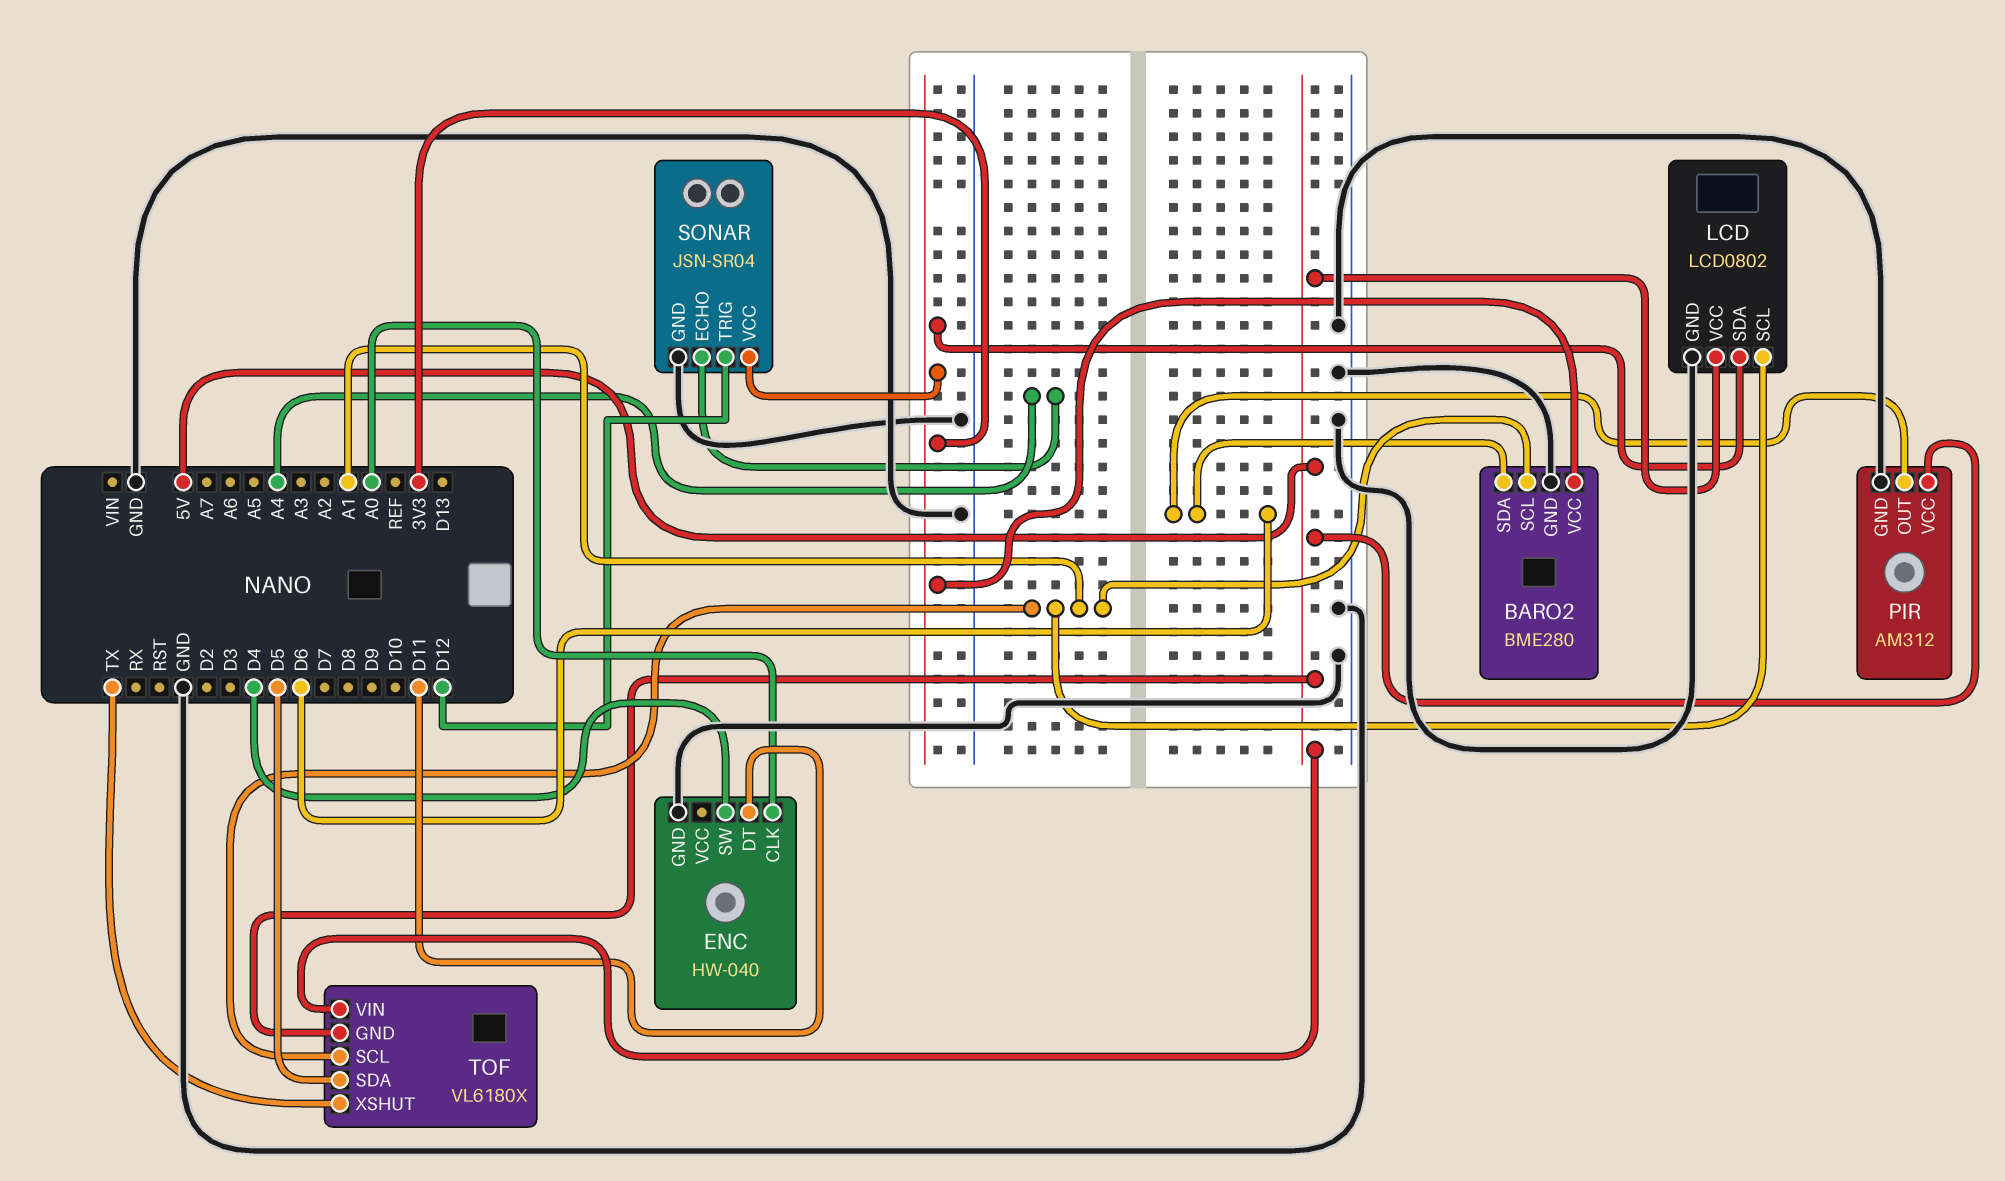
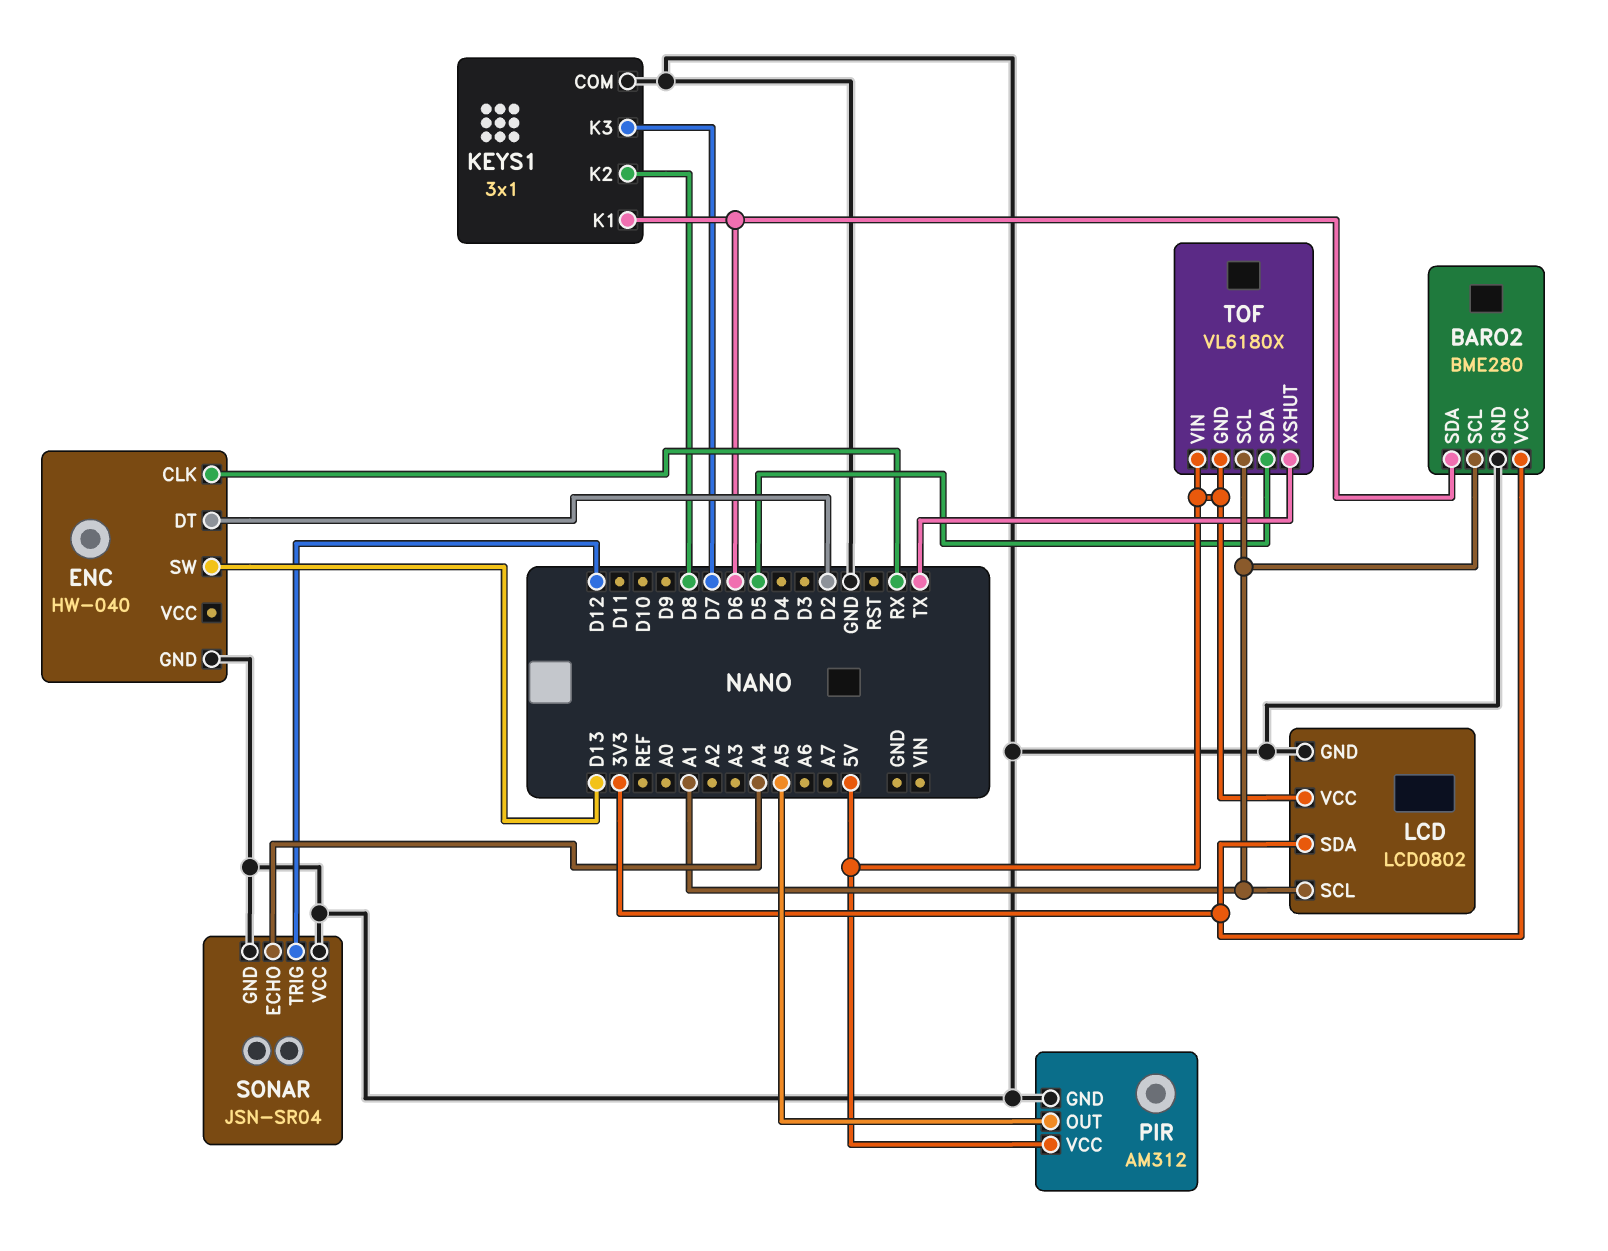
ENC pin CLK: A0 -> RX
ENC pin DT: D11 -> D2
ENC pin SW: D4 -> D13
KEYS1: none -> 3x1
KEYS1 pin COM: none -> GND
KEYS1 pin K1: none -> D6
KEYS1 pin K2: none -> D8
KEYS1 pin K3: none -> D7
PIR pin OUT: D6 -> A5
SONAR pin VCC: 3V3 -> GND

